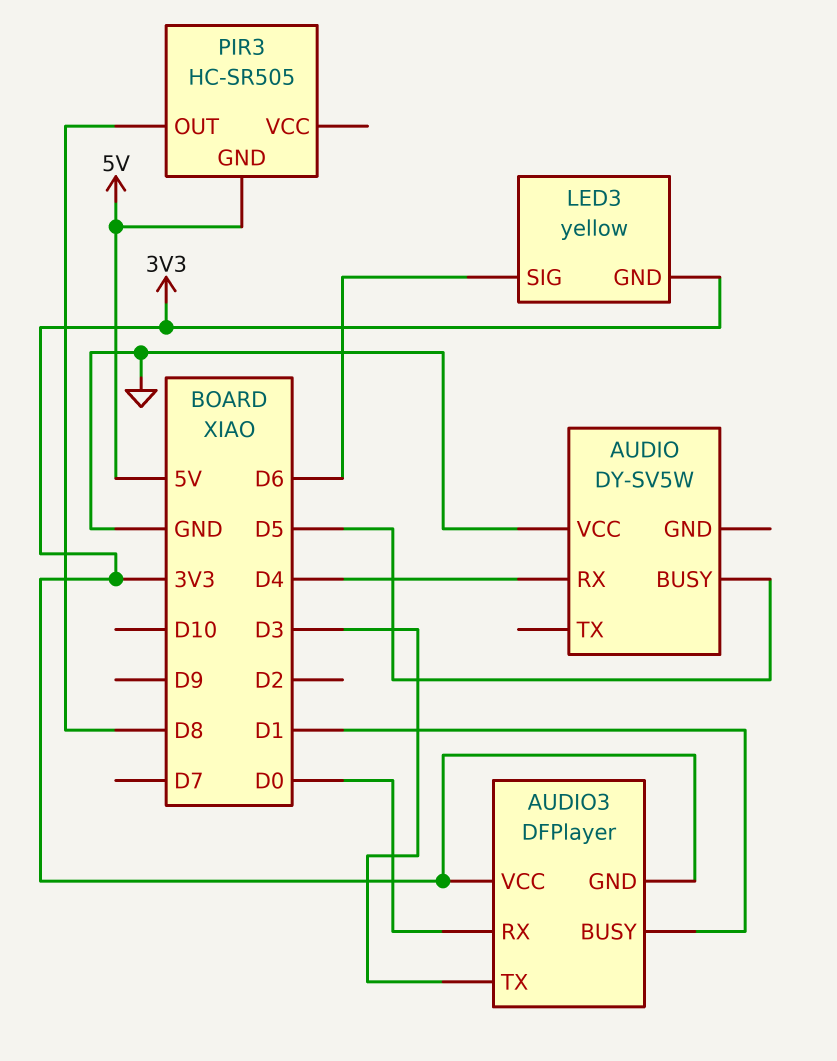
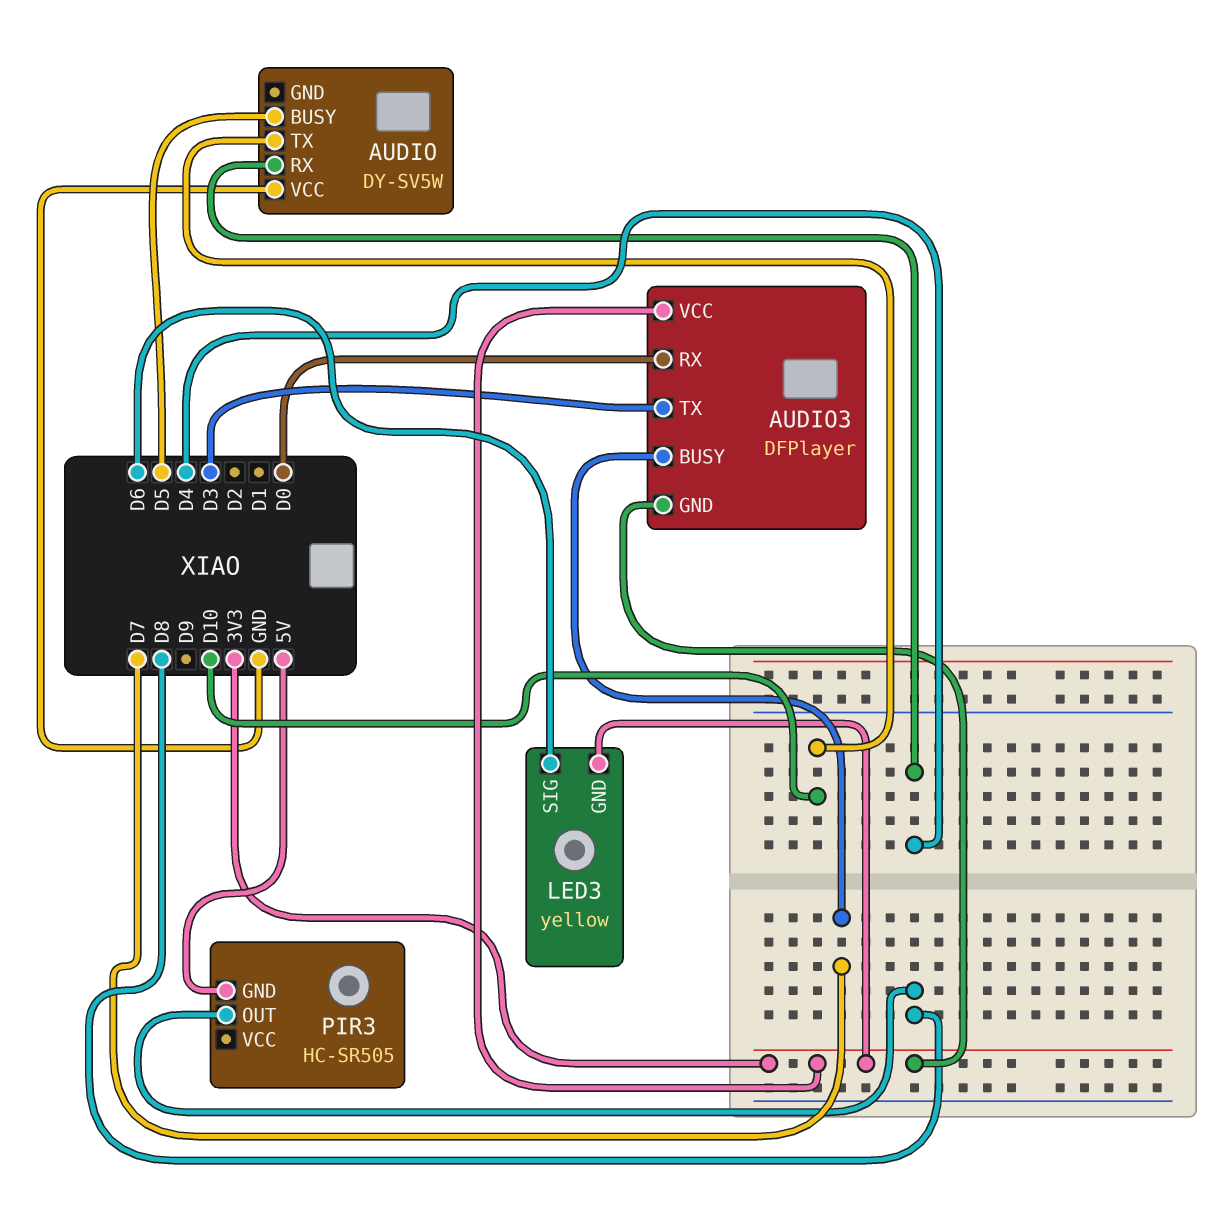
AUDIO pin TX: none -> D10
AUDIO3 pin BUSY: D1 -> D7

